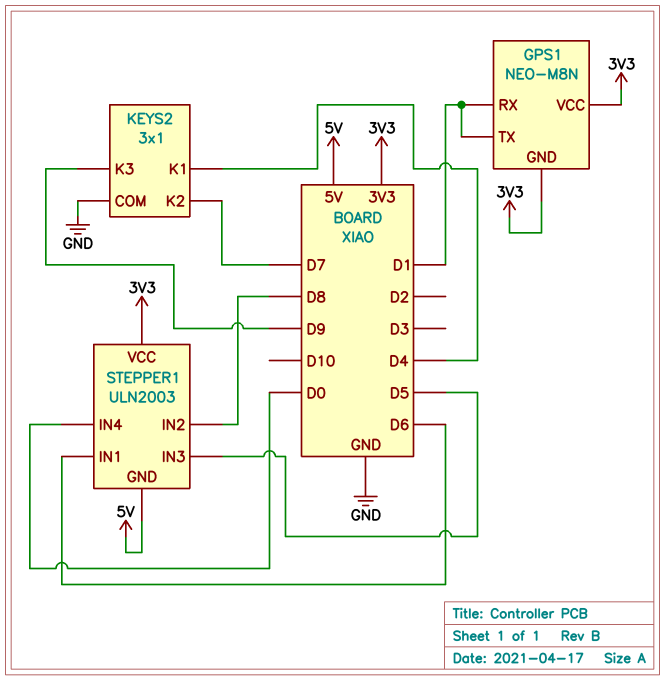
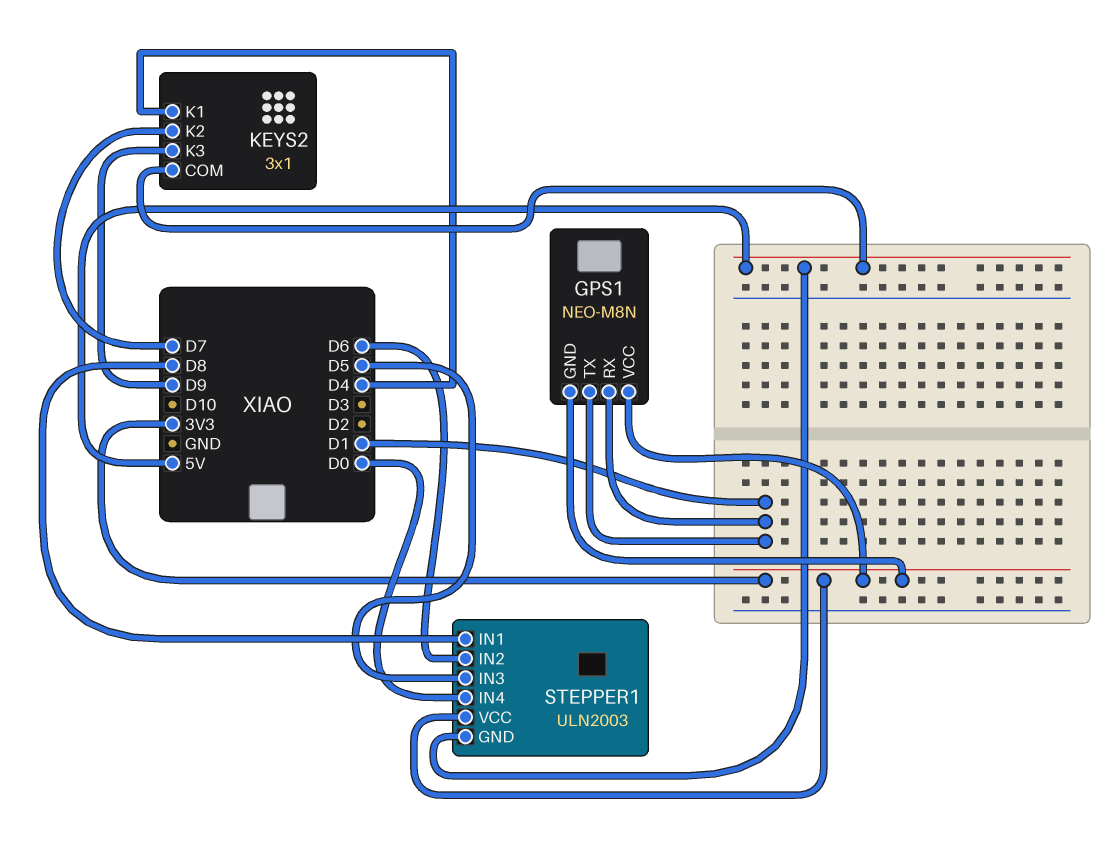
KEYS2 pin COM: GND -> 5V
STEPPER1 pin IN1: D6 -> D8
STEPPER1 pin IN2: D8 -> D6

